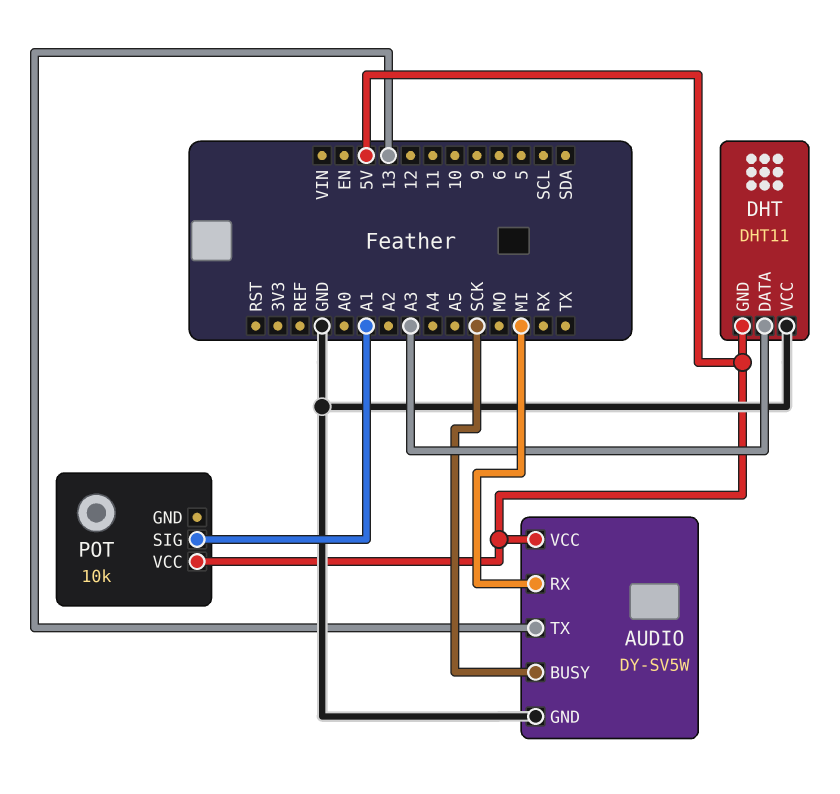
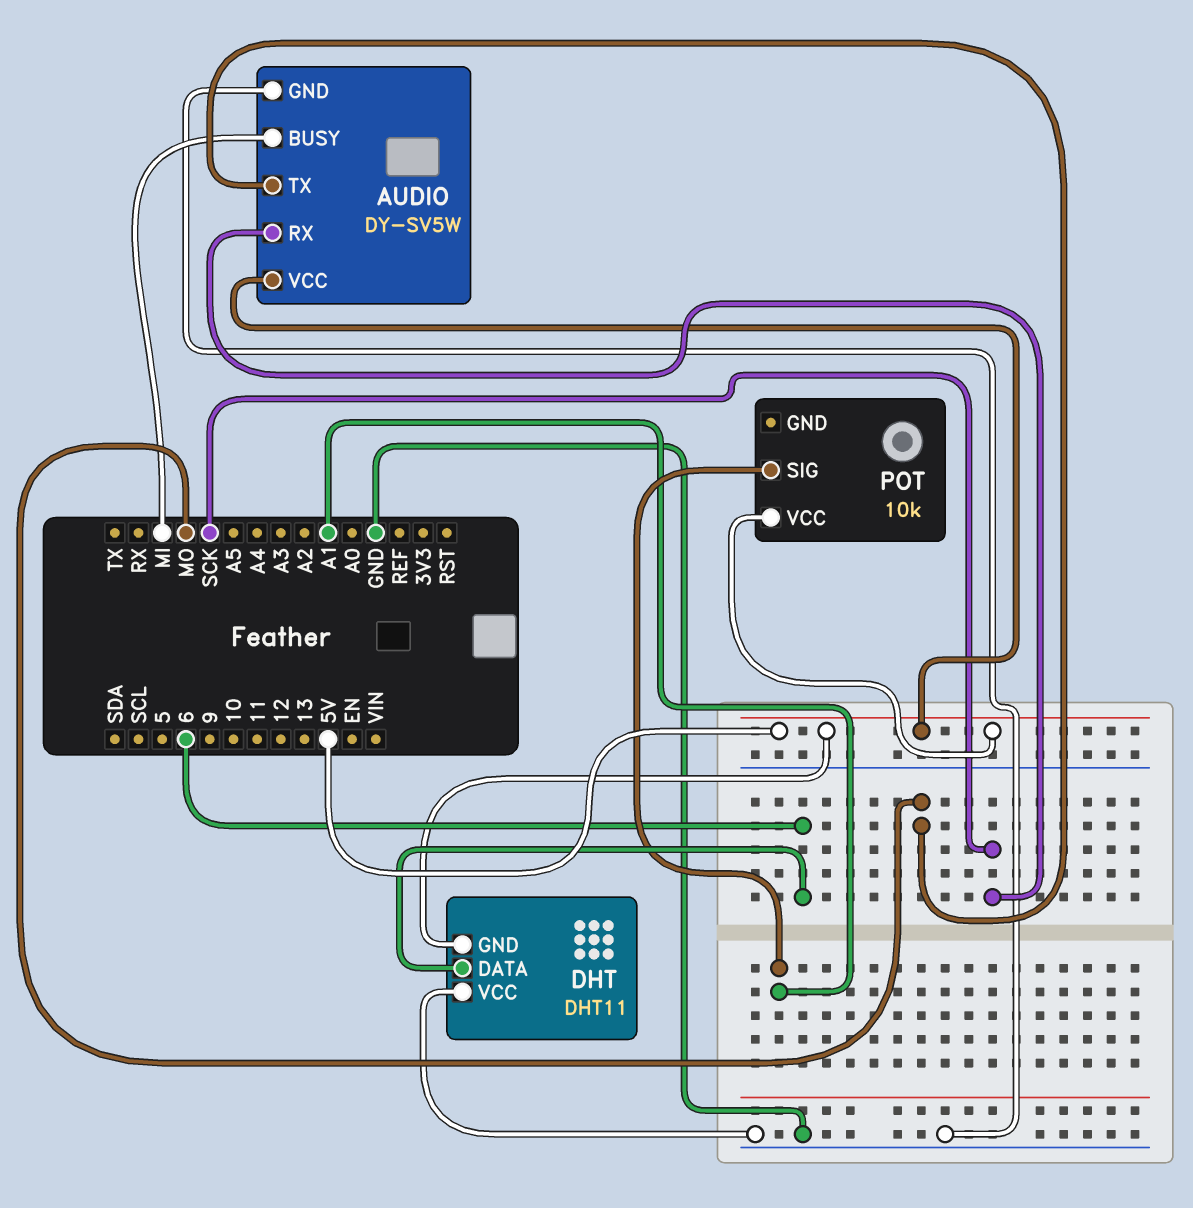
AUDIO pin BUSY: SCK -> MI
AUDIO pin RX: MI -> SCK
AUDIO pin TX: 13 -> MO
DHT pin DATA: A3 -> 6

